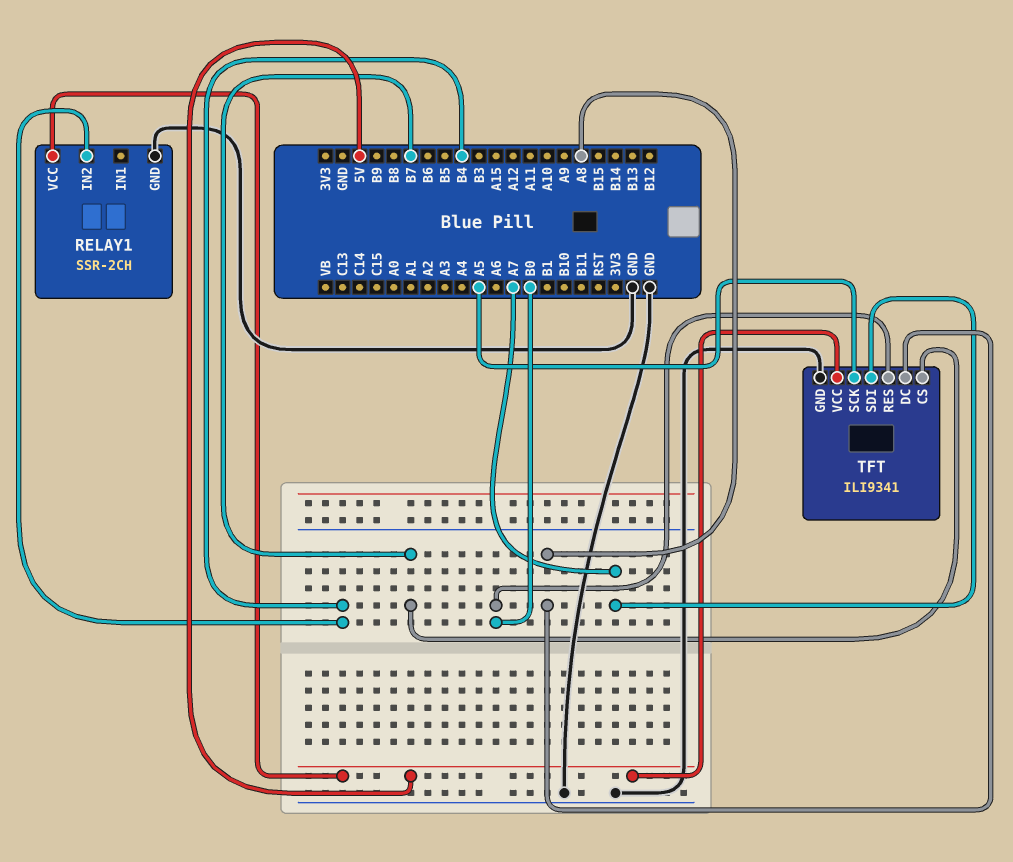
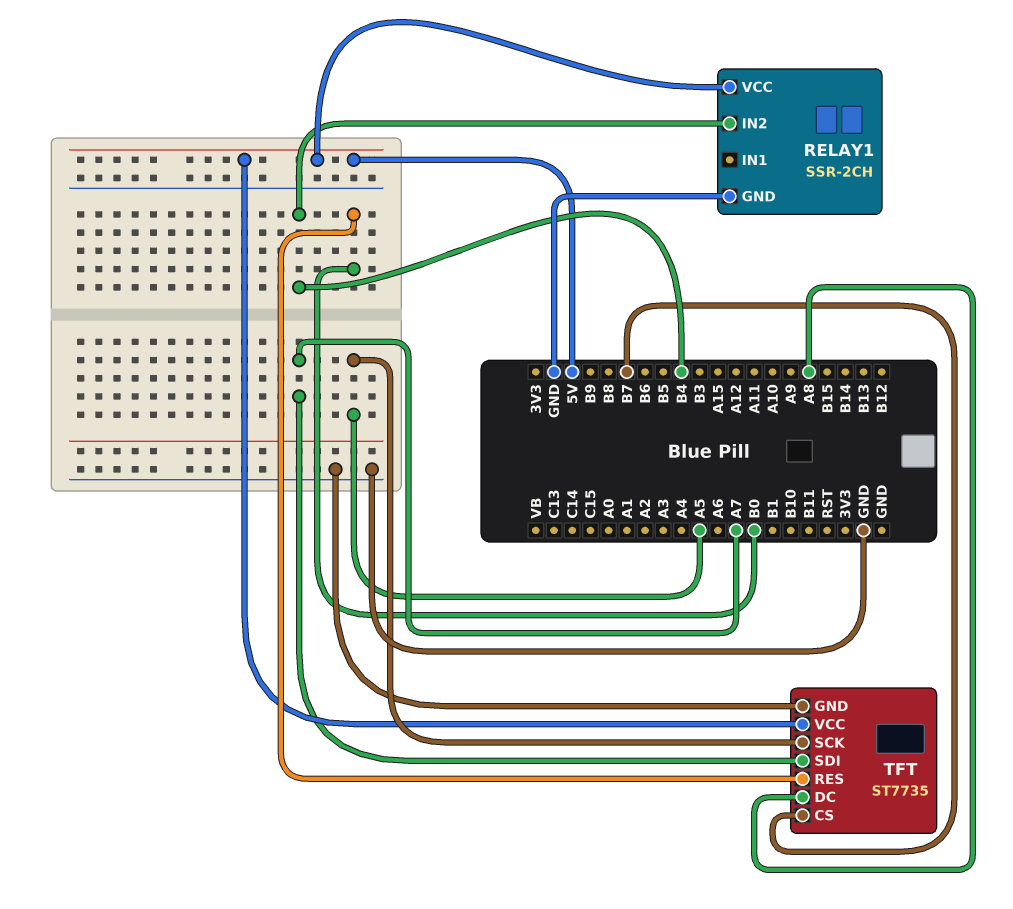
TFT: ILI9341 -> ST7735

